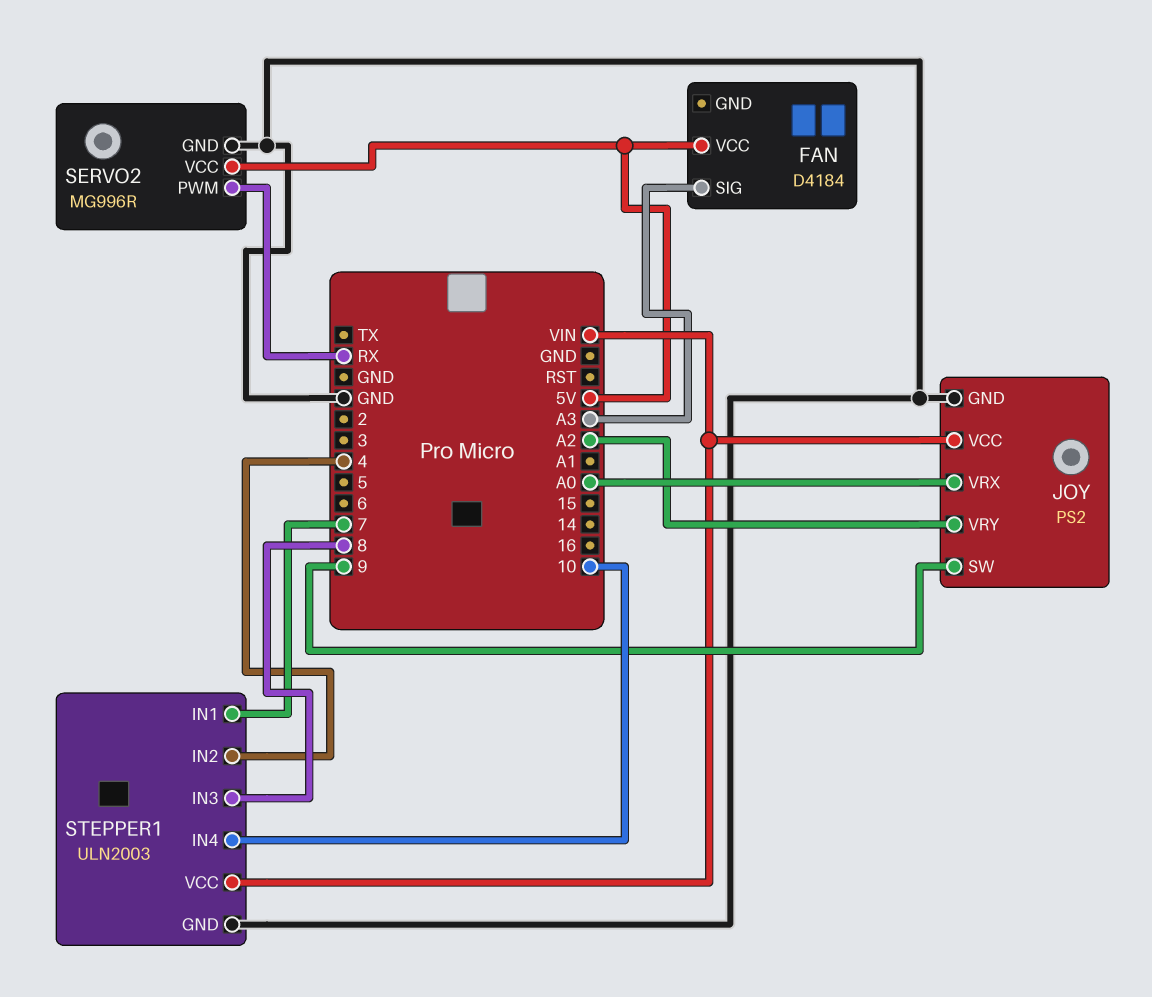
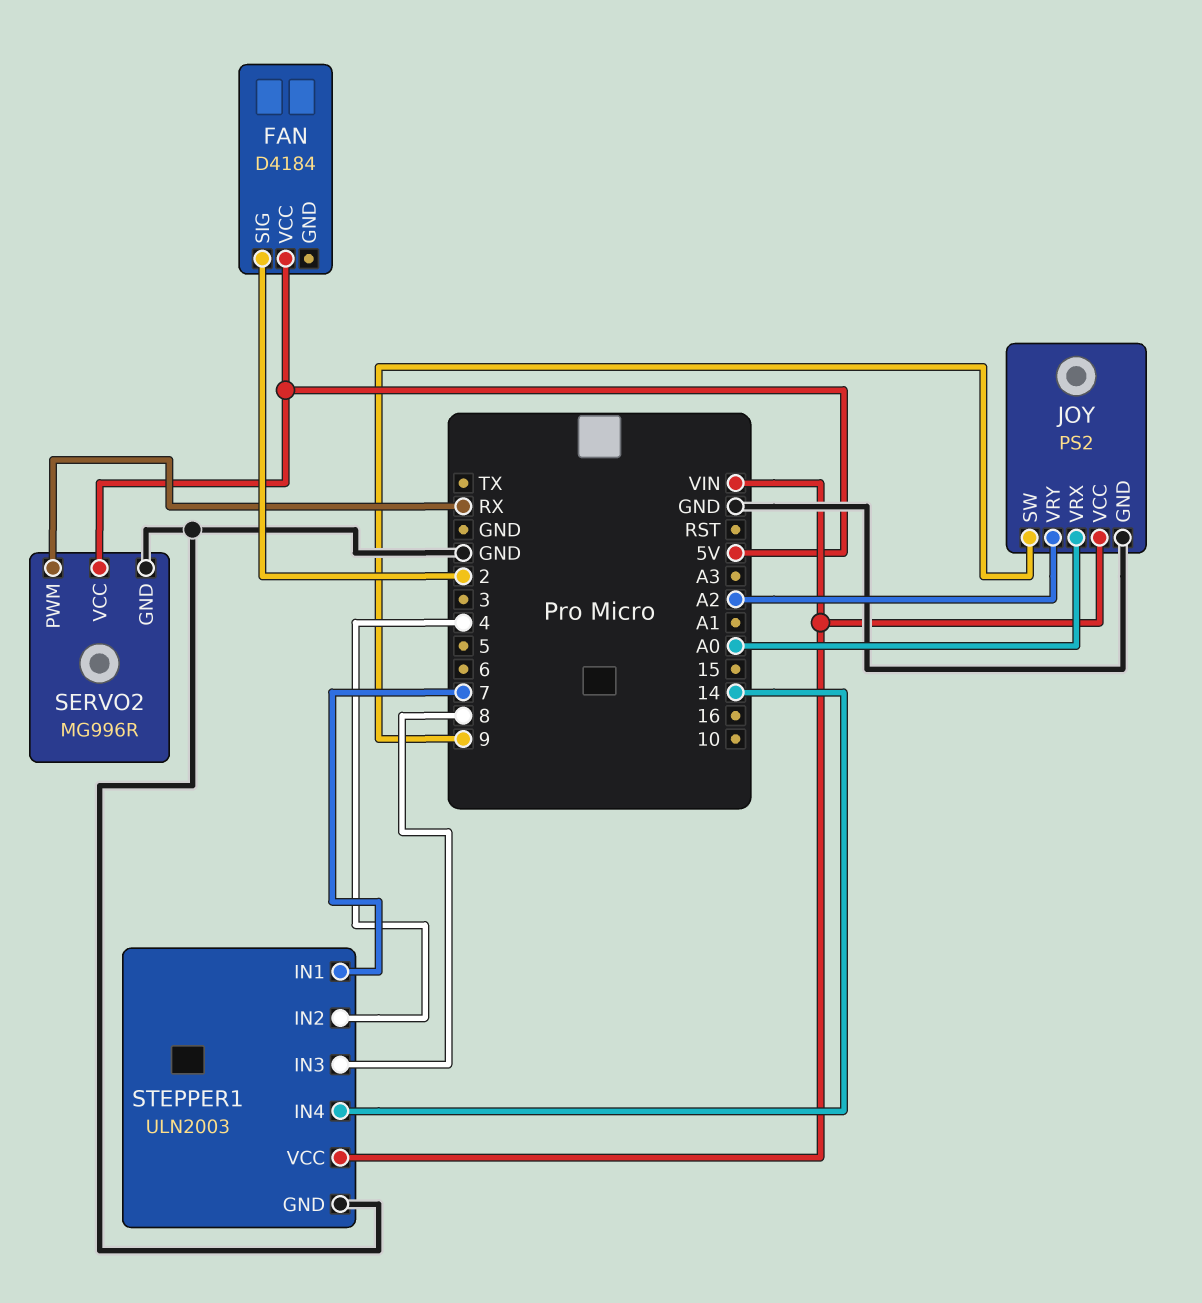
FAN pin SIG: A3 -> 2
STEPPER1 pin IN4: 10 -> 14

